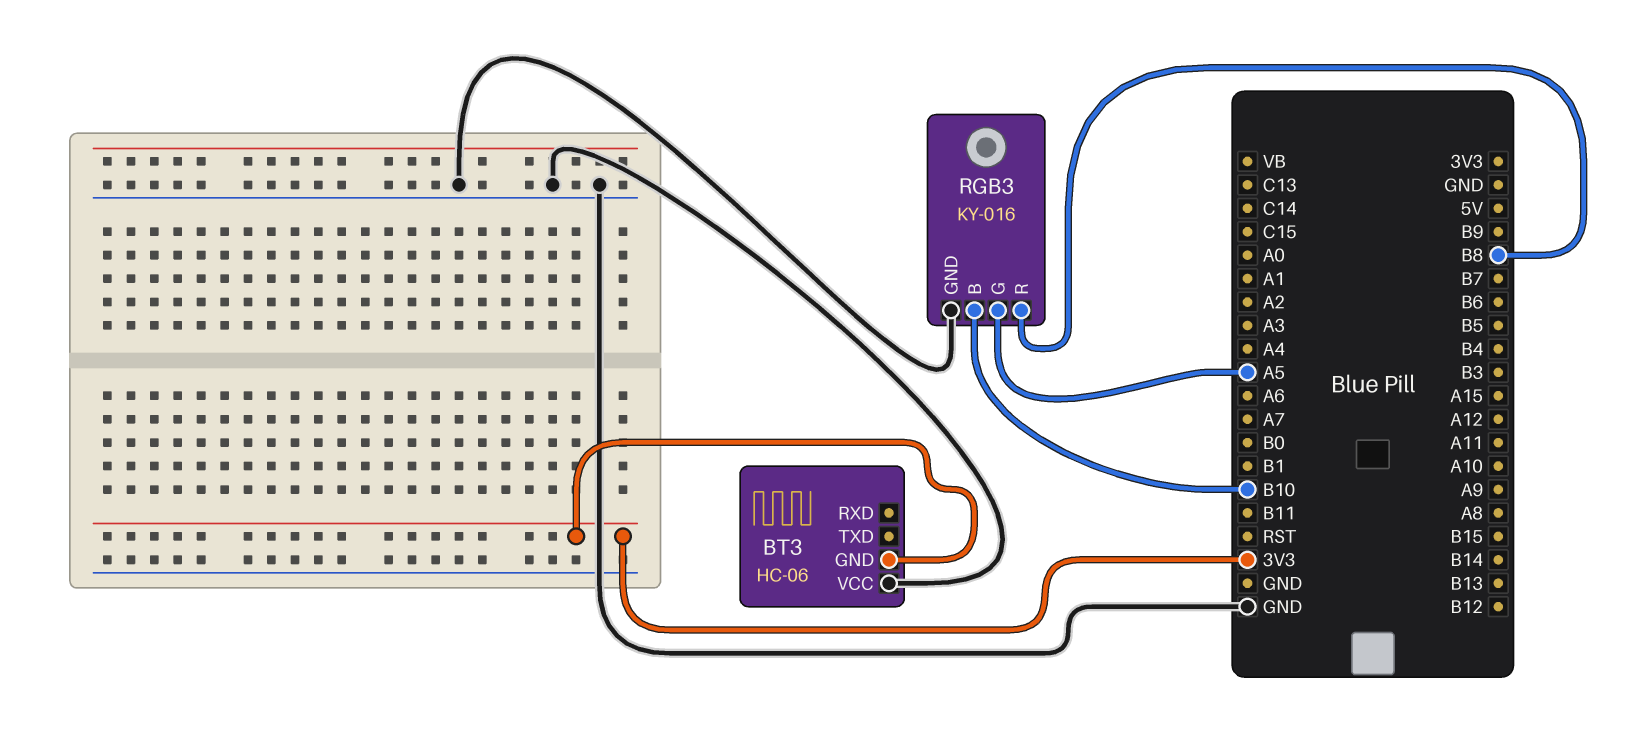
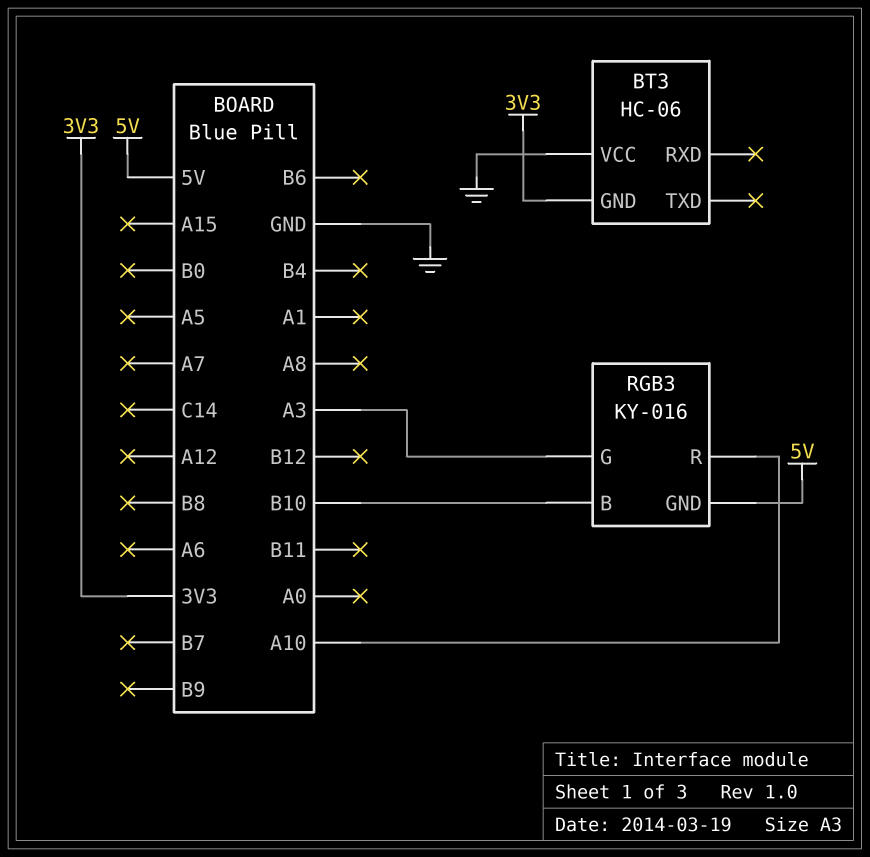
RGB3 pin G: A5 -> A3
RGB3 pin GND: GND -> 5V
RGB3 pin R: B8 -> A10

